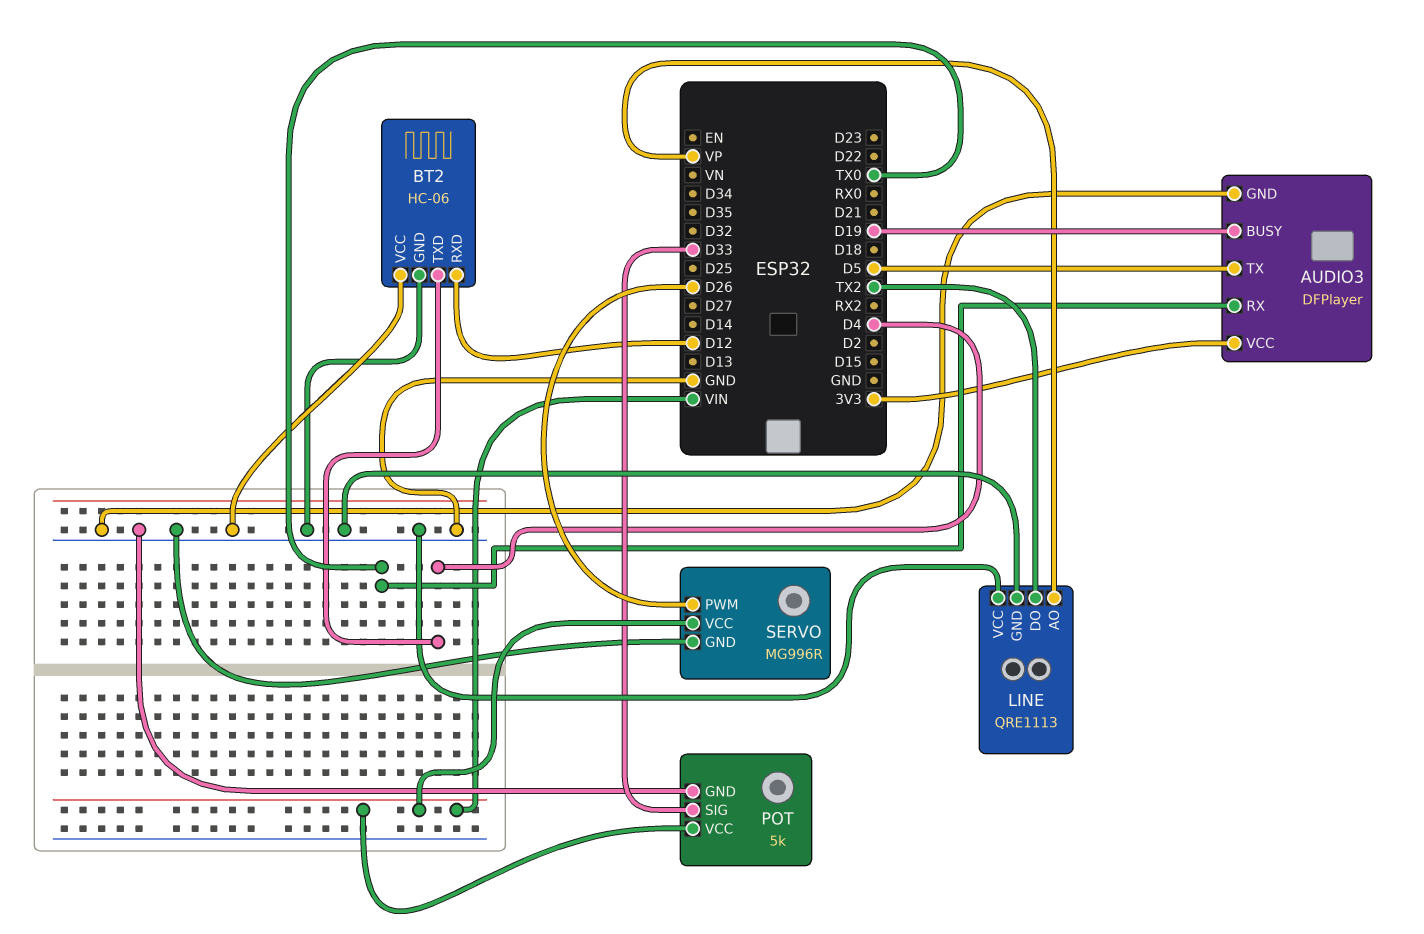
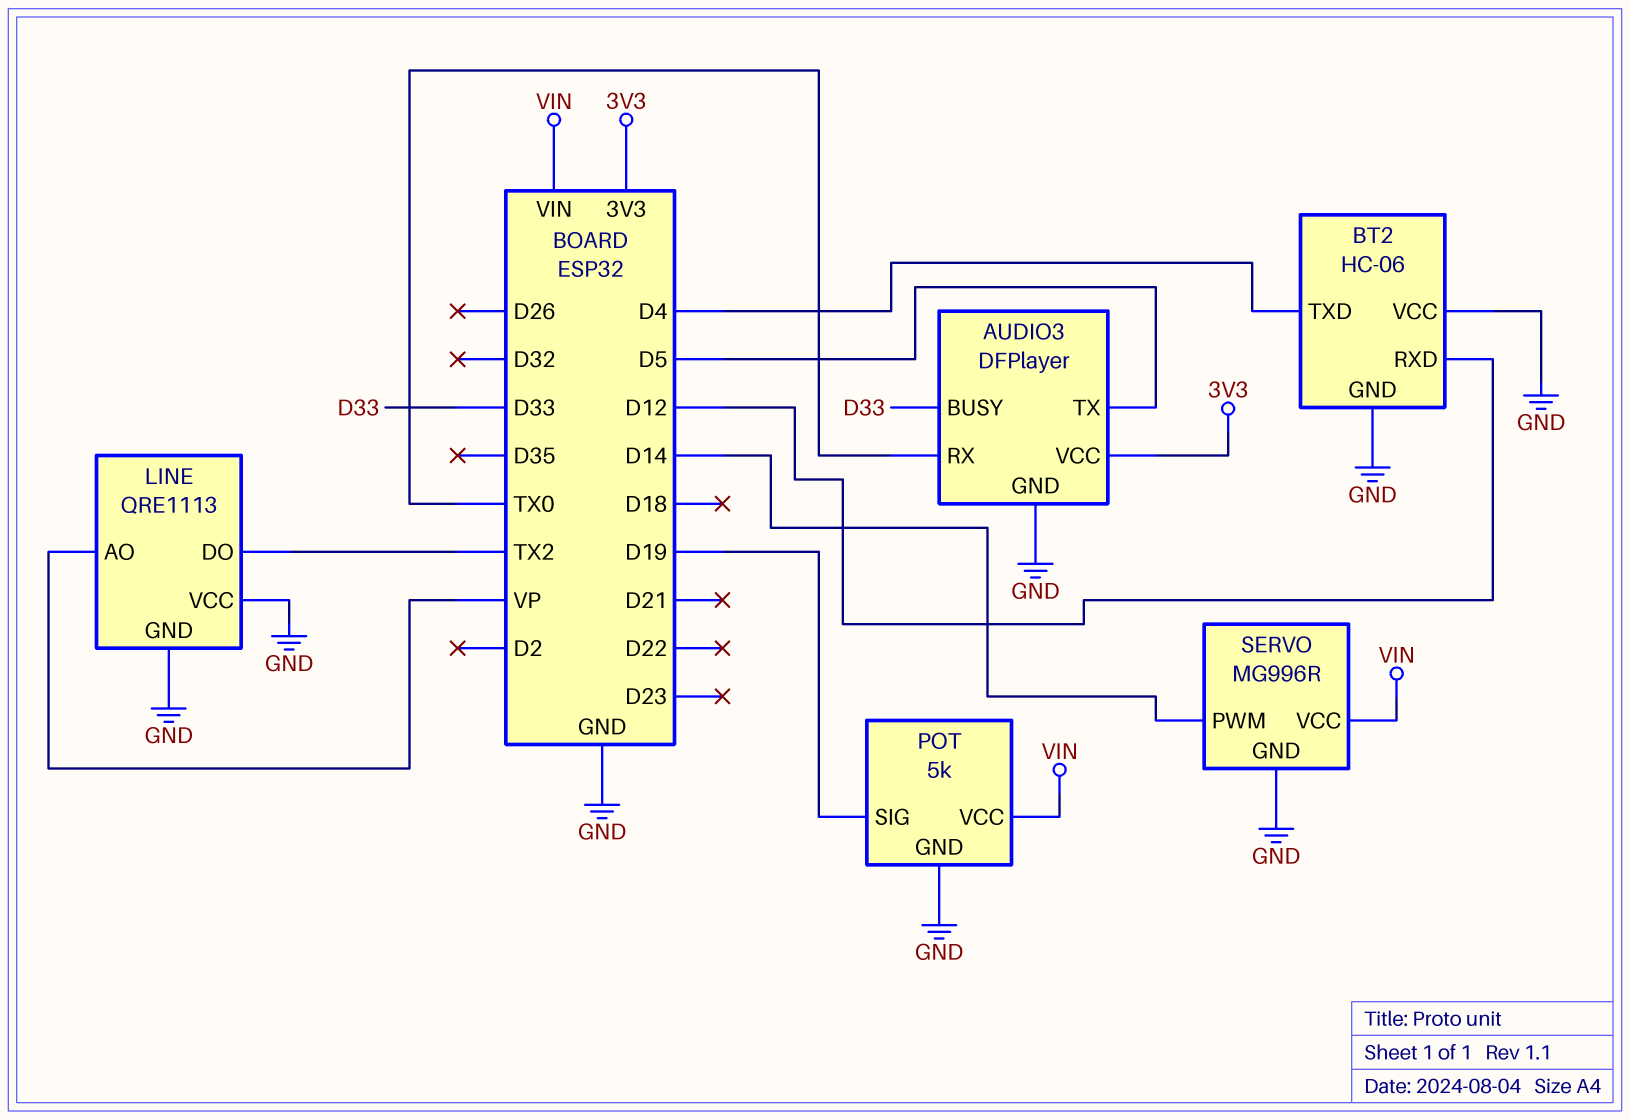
AUDIO3 pin BUSY: D19 -> D33
POT pin SIG: D33 -> D19
SERVO pin PWM: D26 -> D14

